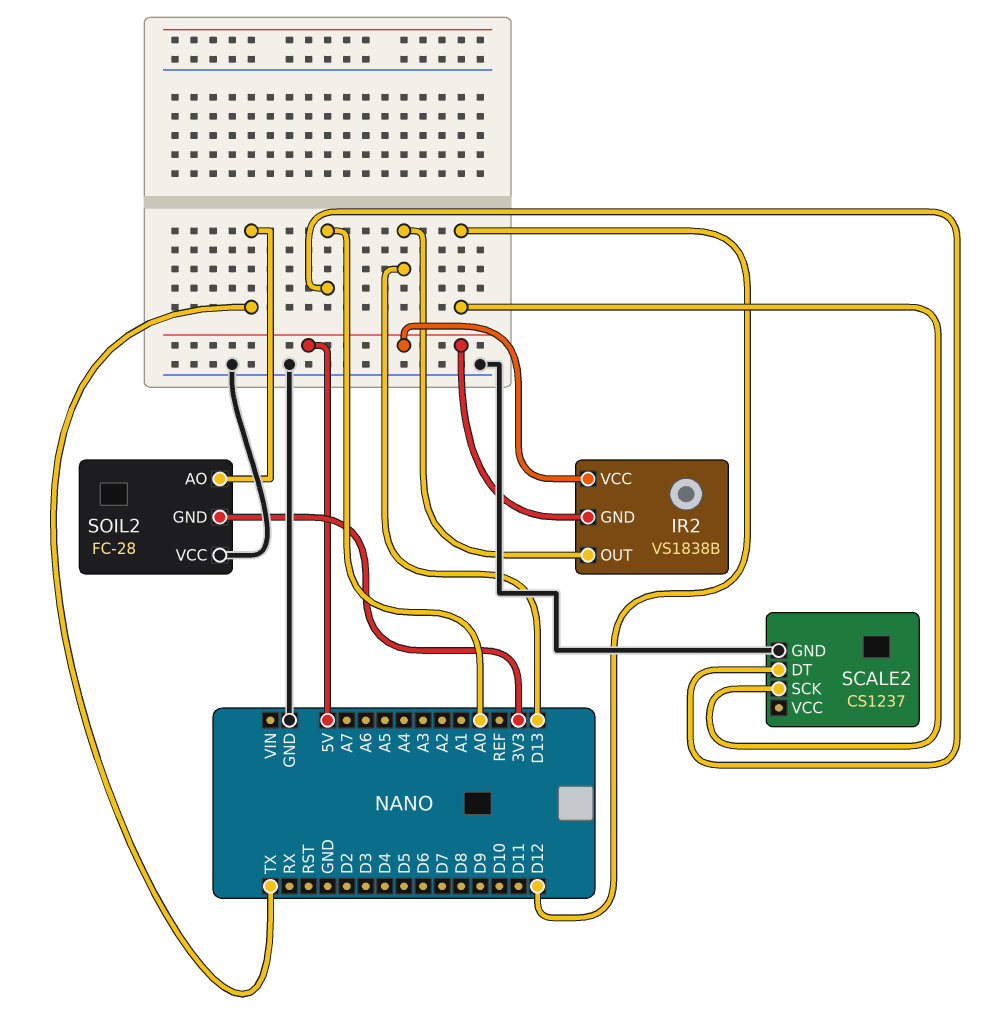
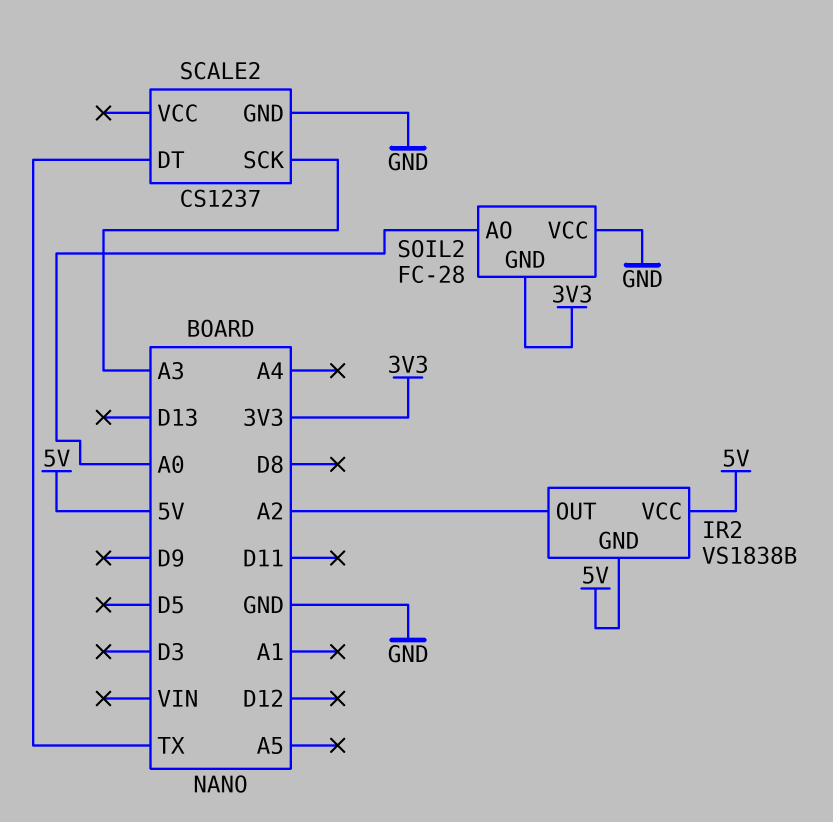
IR2 pin OUT: D13 -> A2
SCALE2 pin DT: A0 -> TX
SCALE2 pin SCK: D12 -> A3
SOIL2 pin AO: TX -> A0

